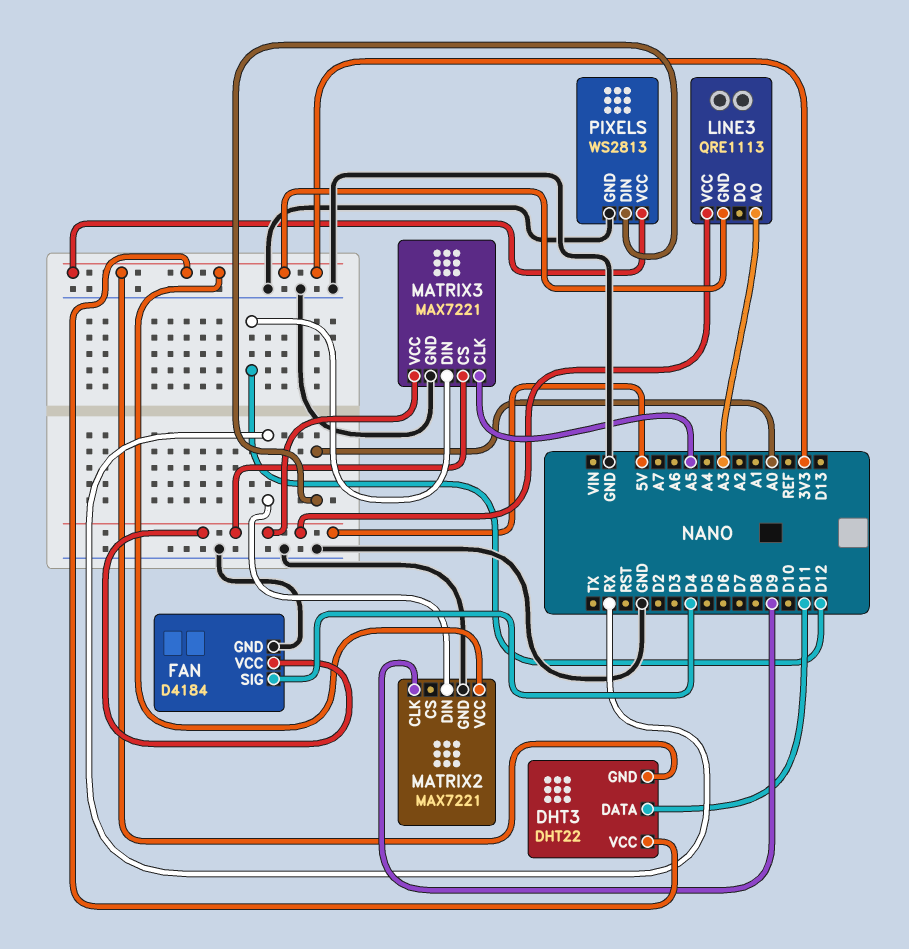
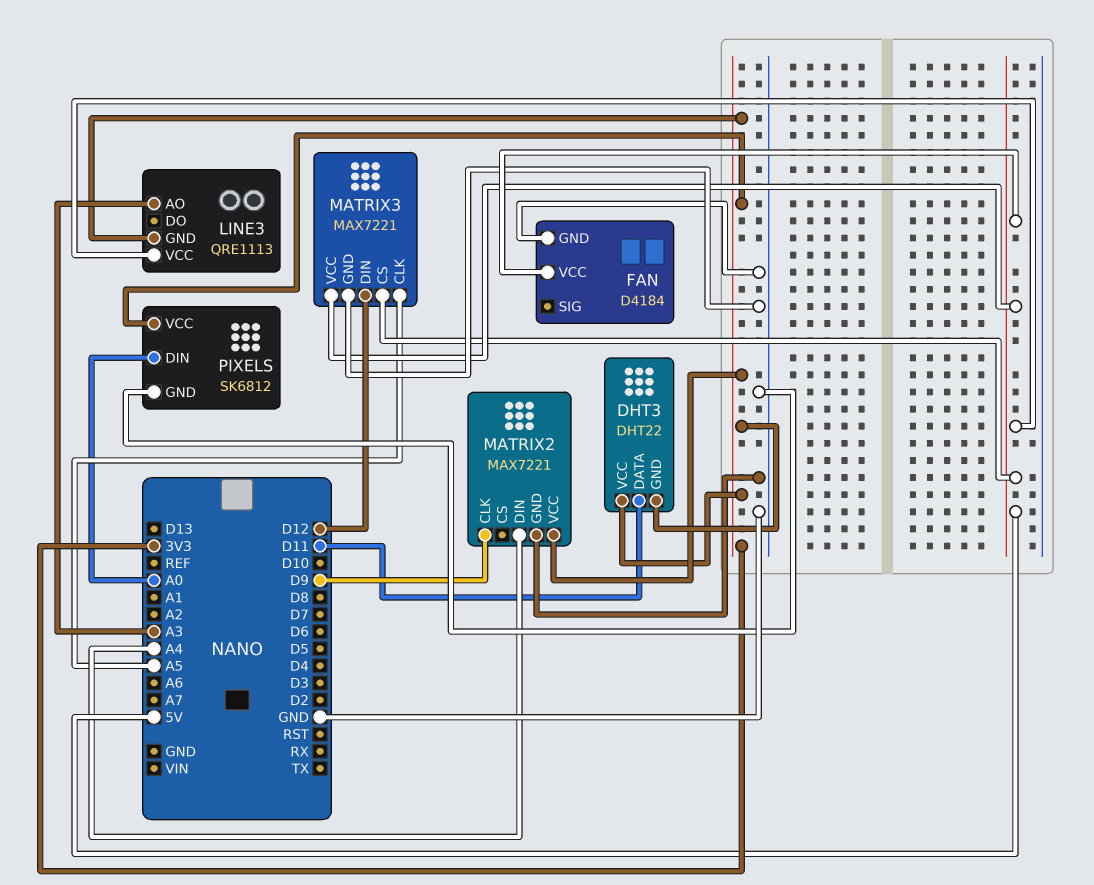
FAN pin SIG: D4 -> none
MATRIX2 pin DIN: RX -> A4
PIXELS: WS2813 -> SK6812

